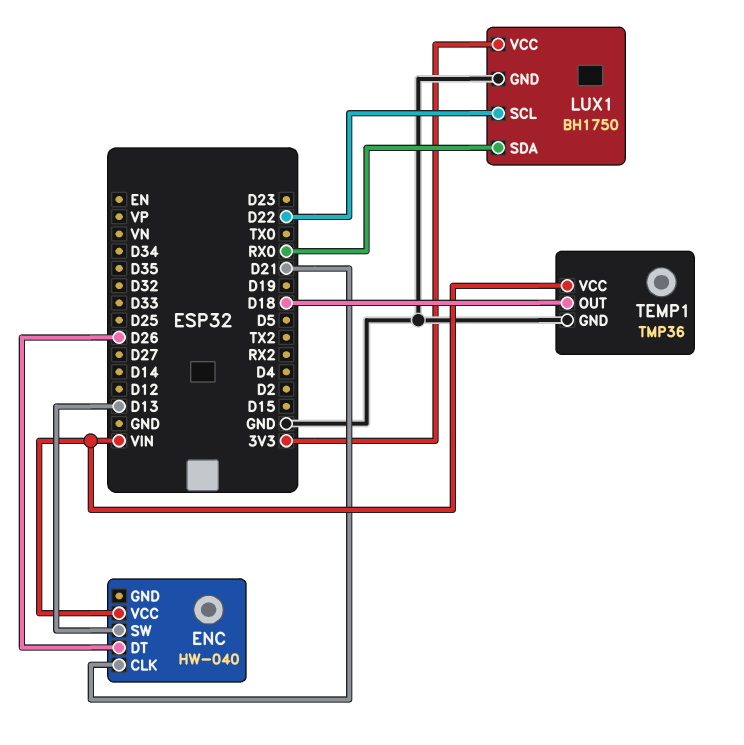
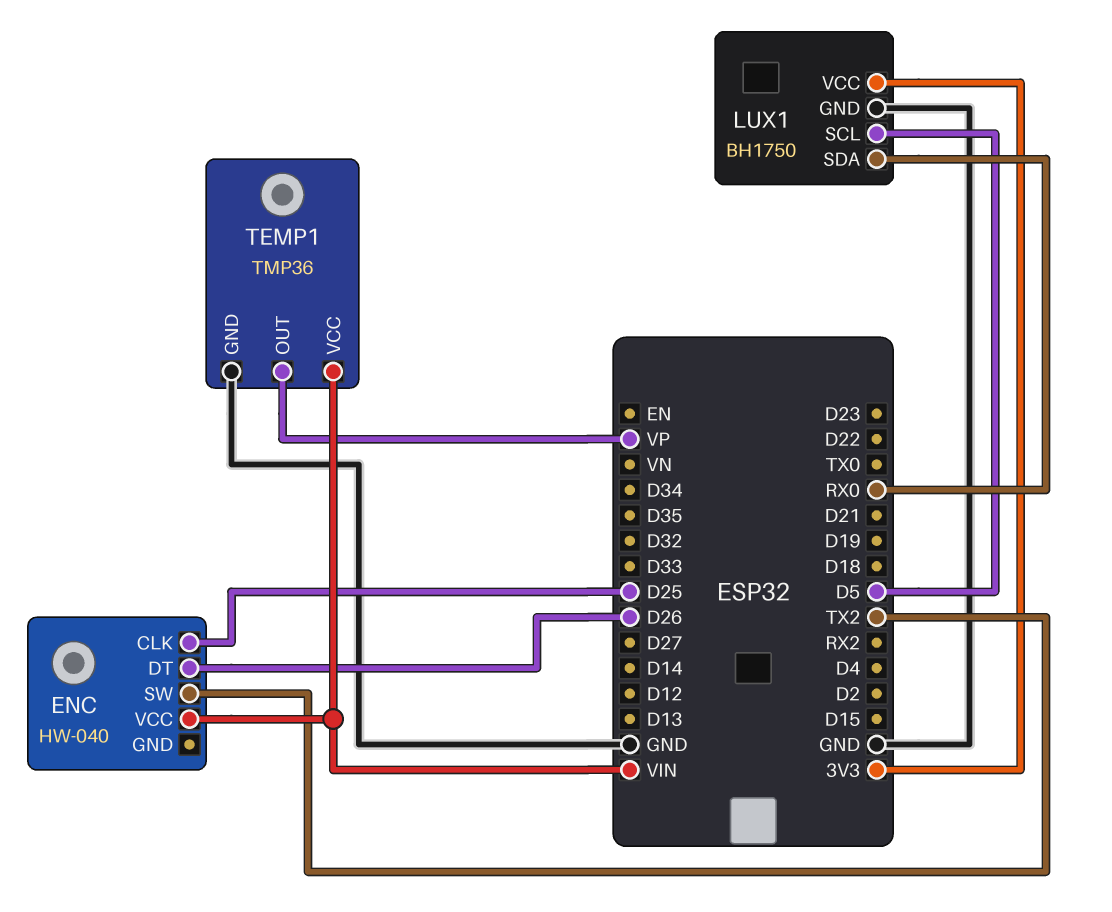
ENC pin CLK: D21 -> D25
ENC pin SW: D13 -> TX2
LUX1 pin SCL: D22 -> D5
TEMP1 pin OUT: D18 -> VP

